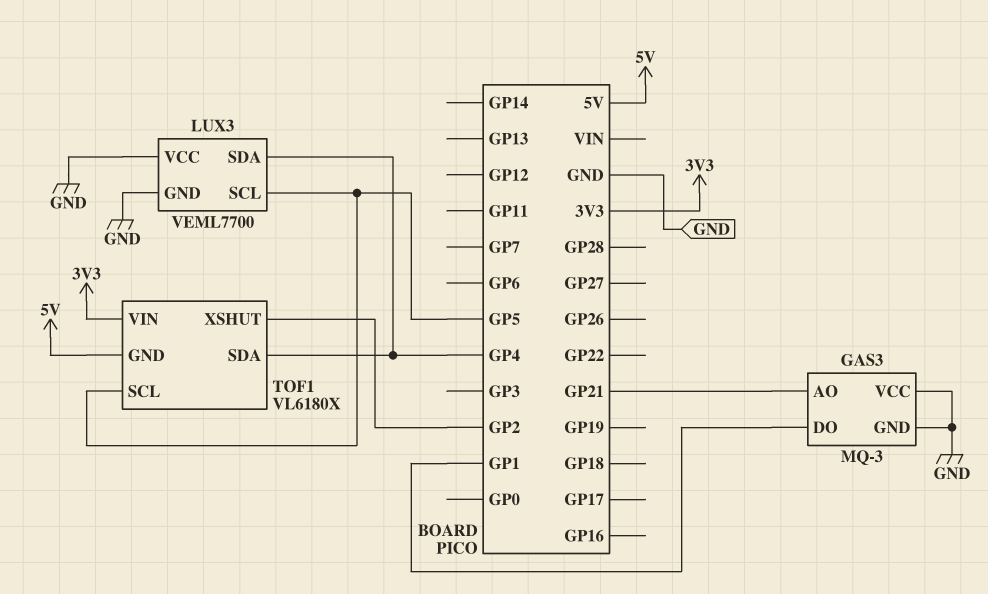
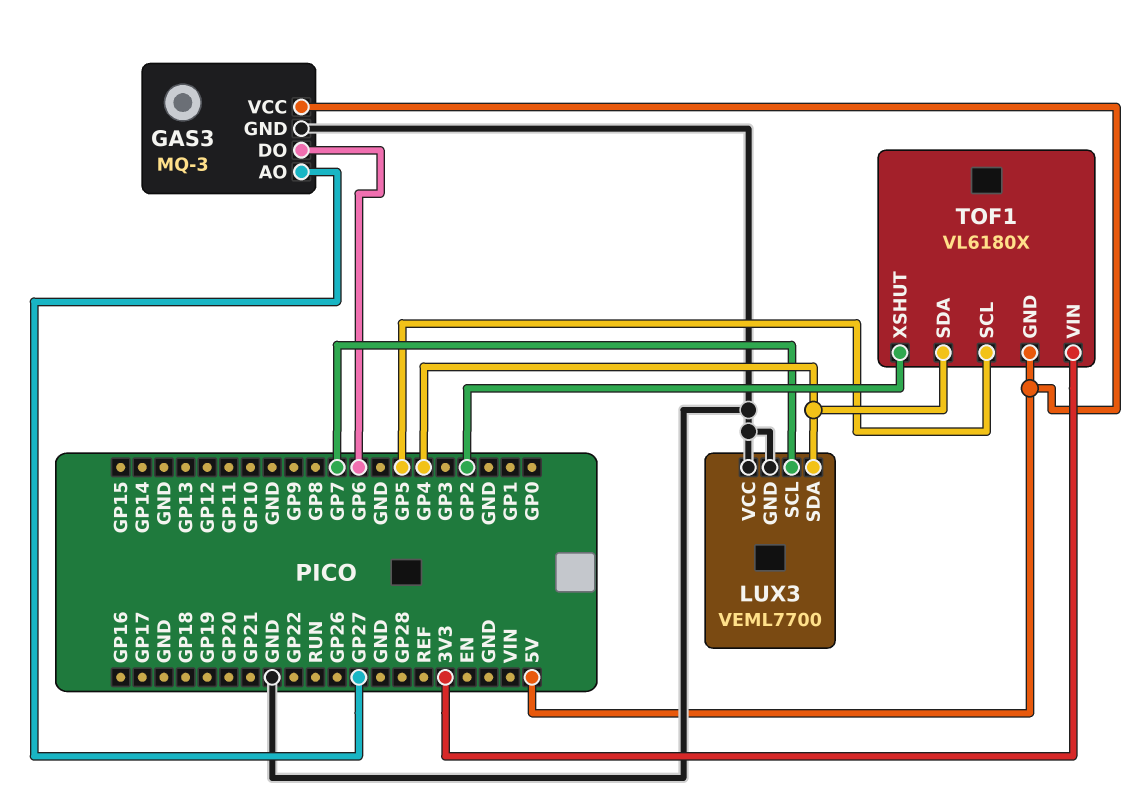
GAS3 pin AO: GP21 -> GP27
GAS3 pin DO: GP1 -> GP6
GAS3 pin VCC: GND -> 5V
LUX3 pin SCL: GP5 -> GP7

